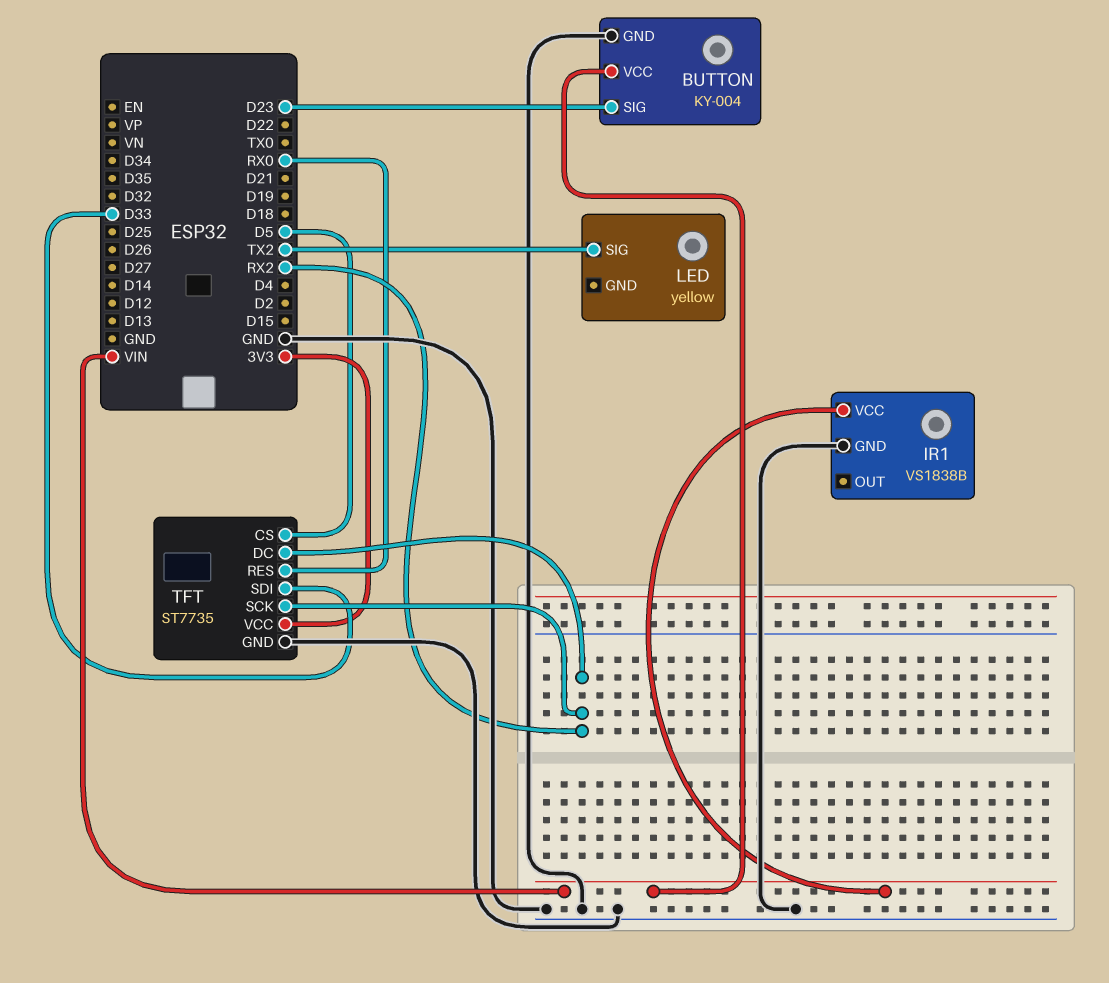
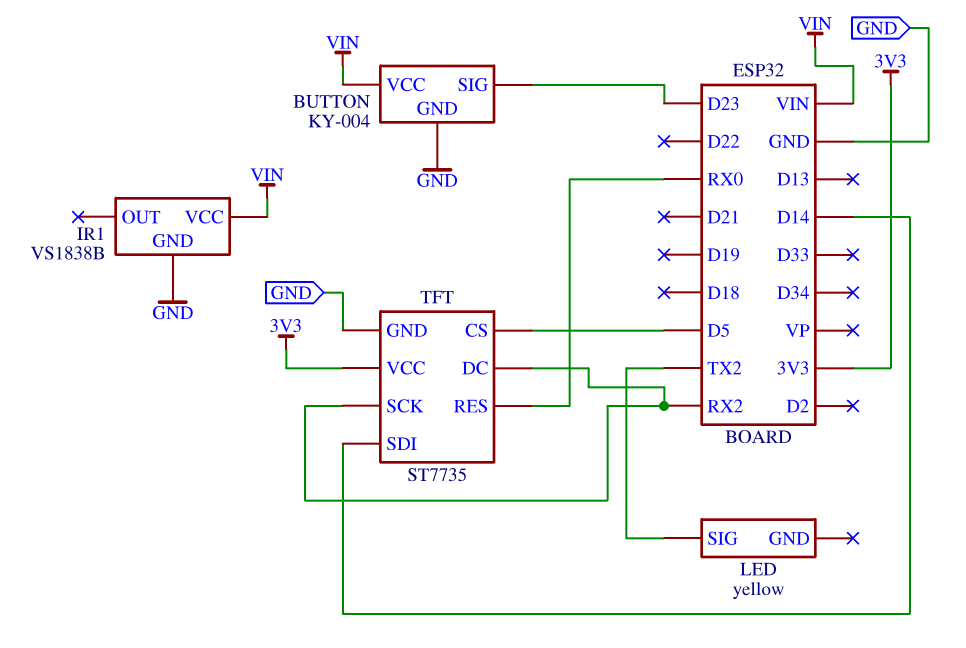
TFT pin SDI: D33 -> D14

